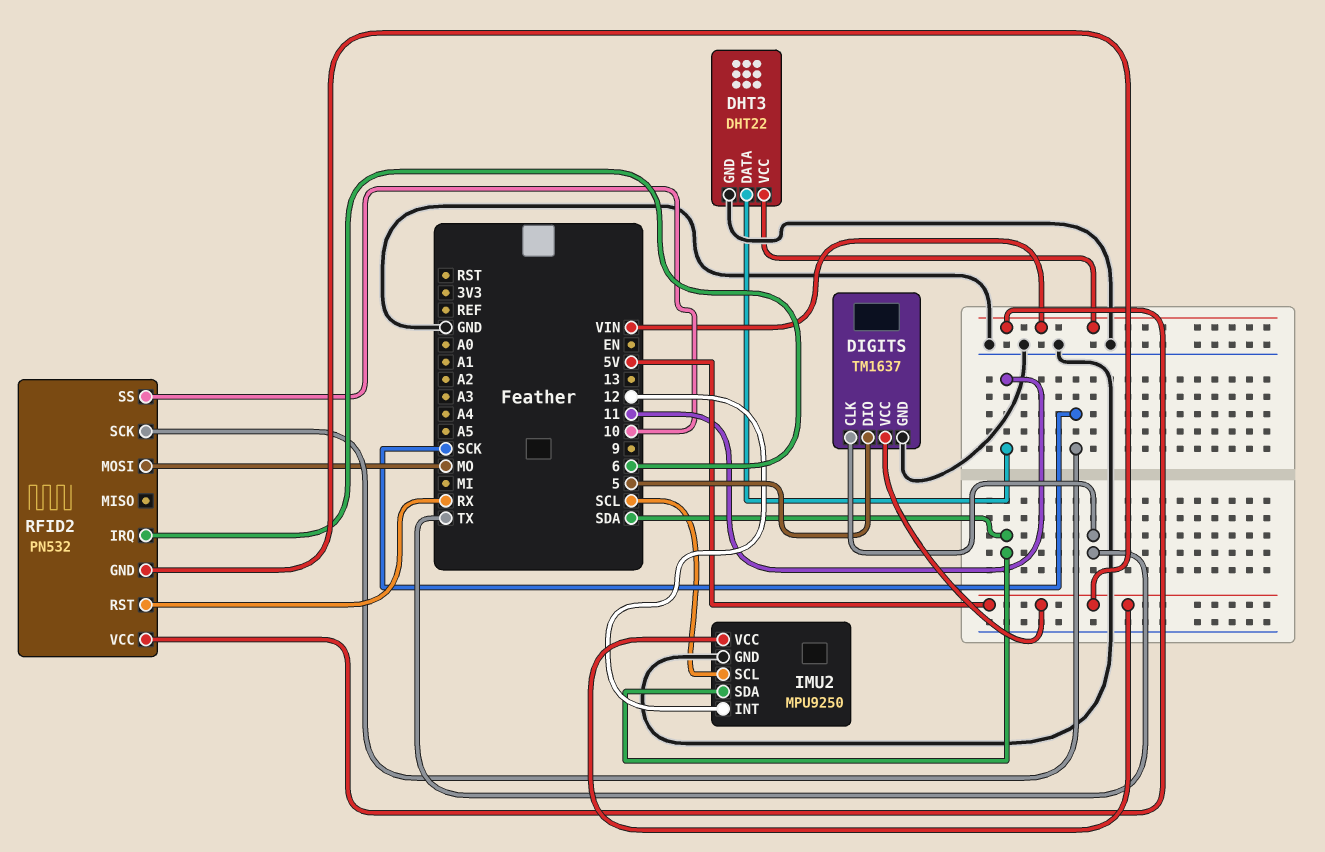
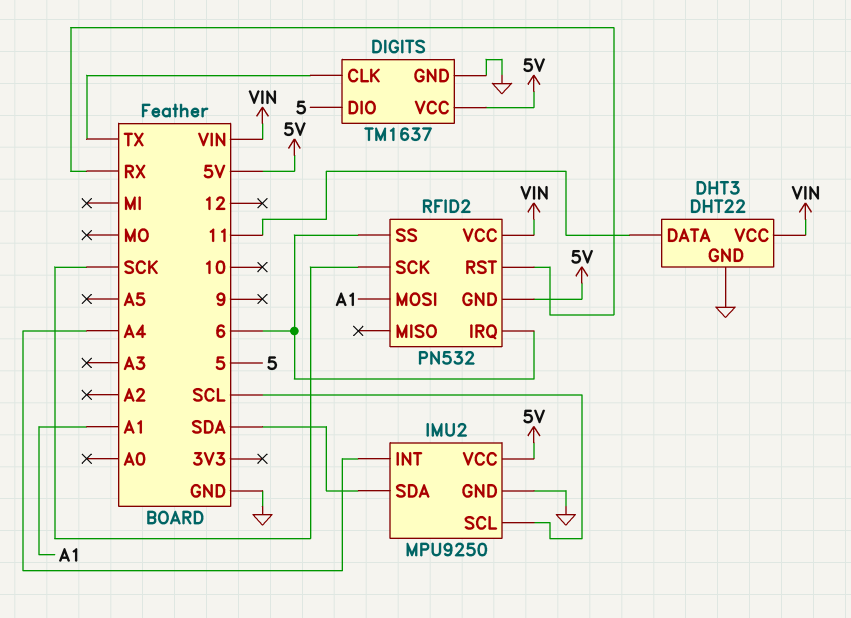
IMU2 pin INT: 12 -> A4
RFID2 pin MOSI: MO -> A1
RFID2 pin SS: 10 -> 6

